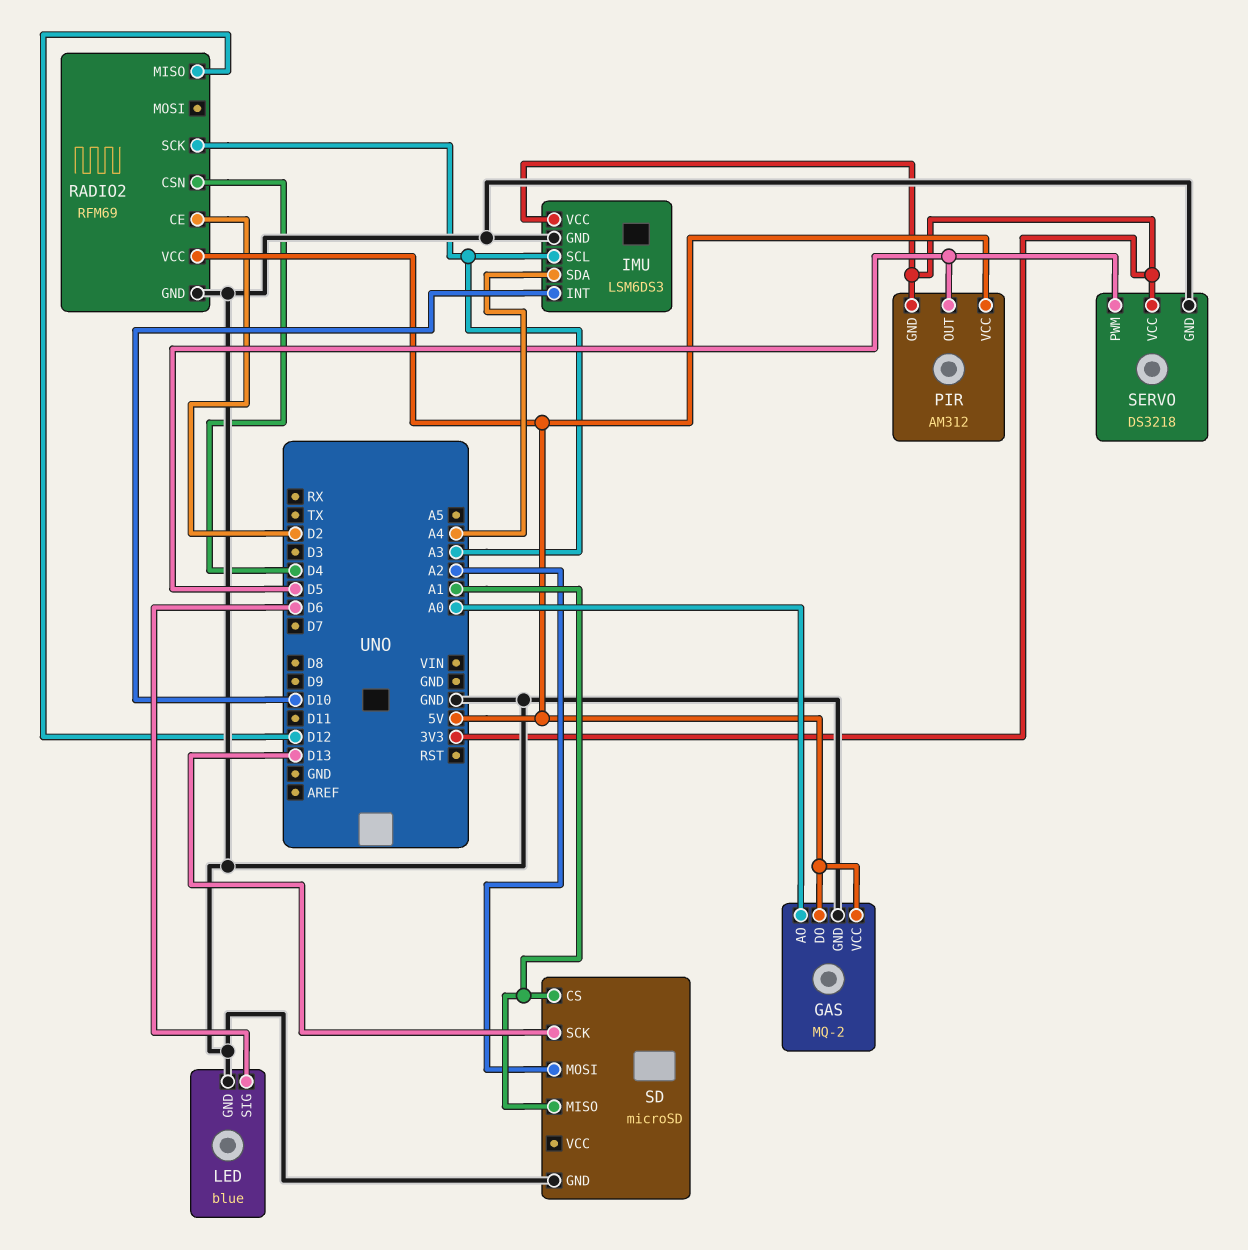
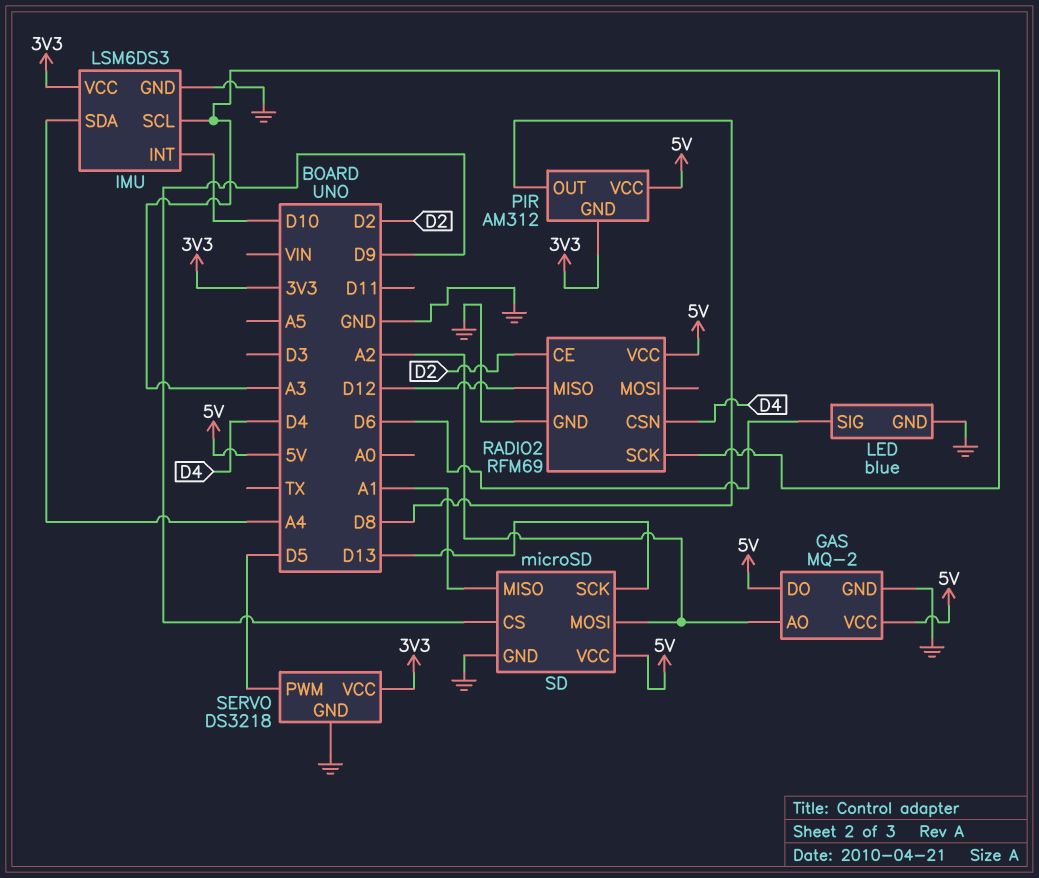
GAS pin AO: A0 -> A2
PIR pin OUT: D5 -> D8
SD pin CS: A1 -> D9
SD pin VCC: none -> 5V

